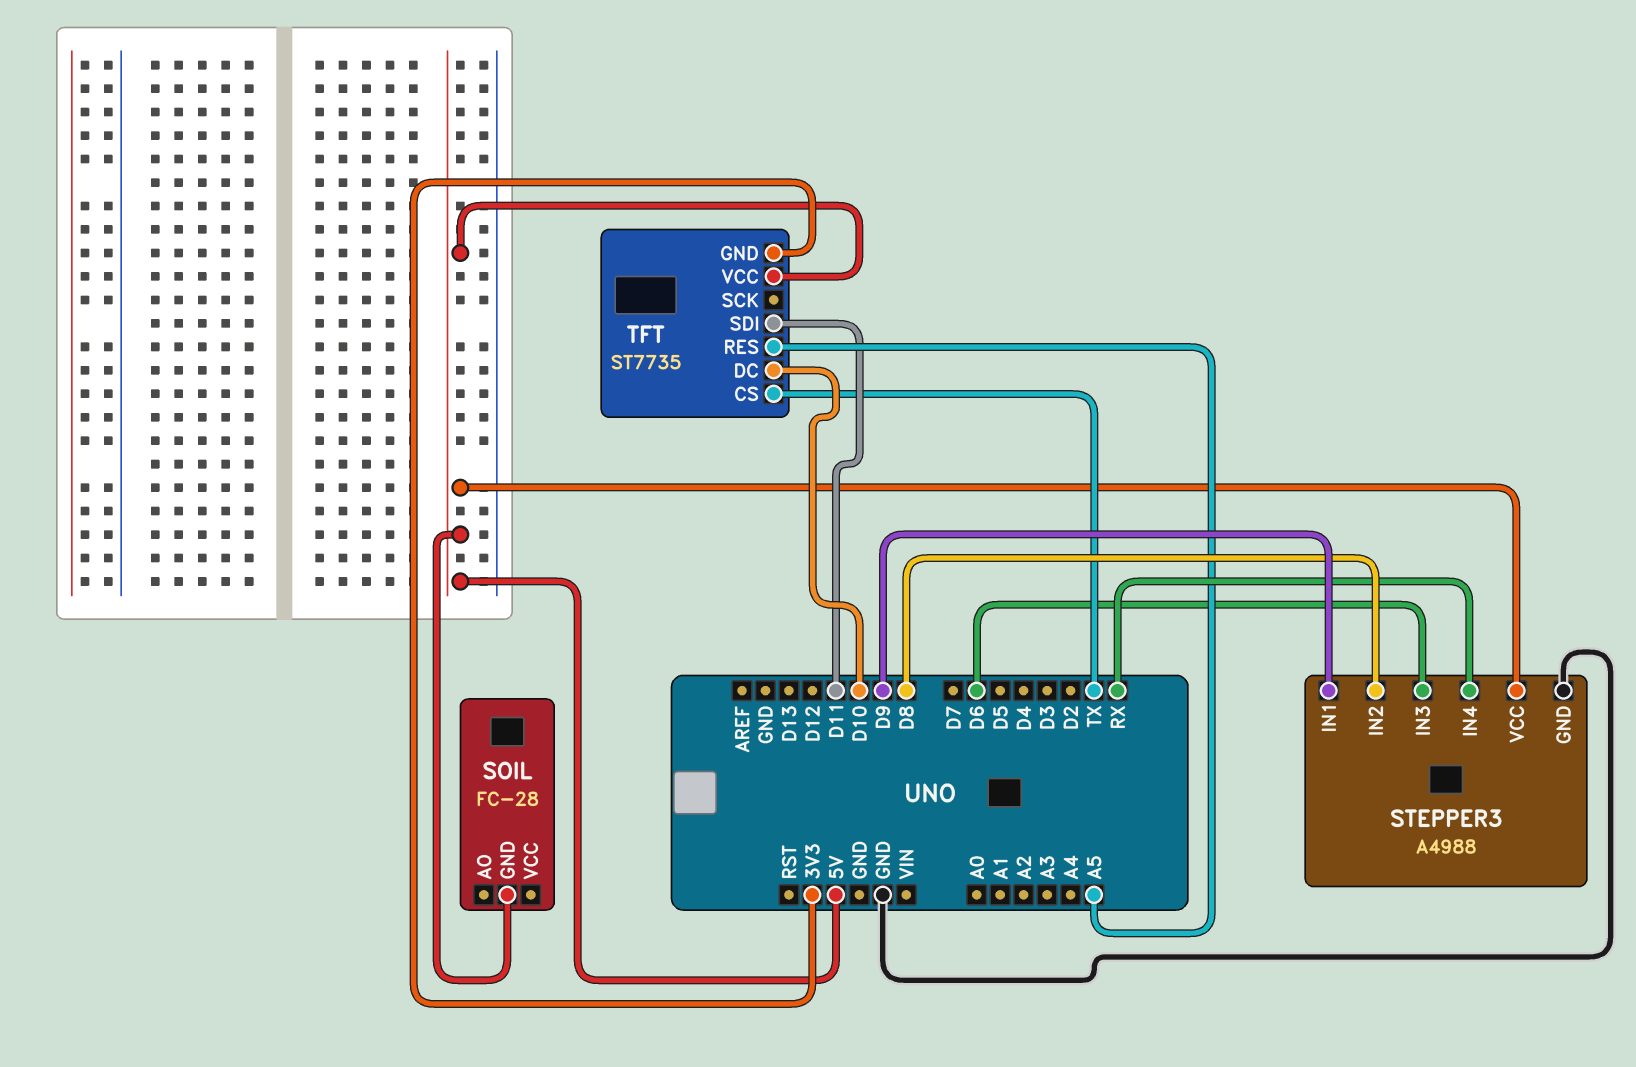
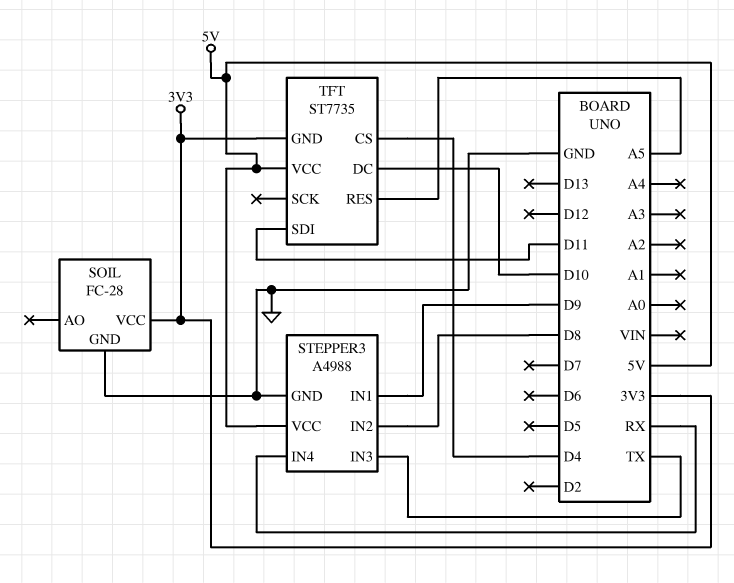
SOIL pin GND: 5V -> GND
SOIL pin VCC: none -> 3V3
STEPPER3 pin IN3: D6 -> TX
TFT pin CS: TX -> D4

